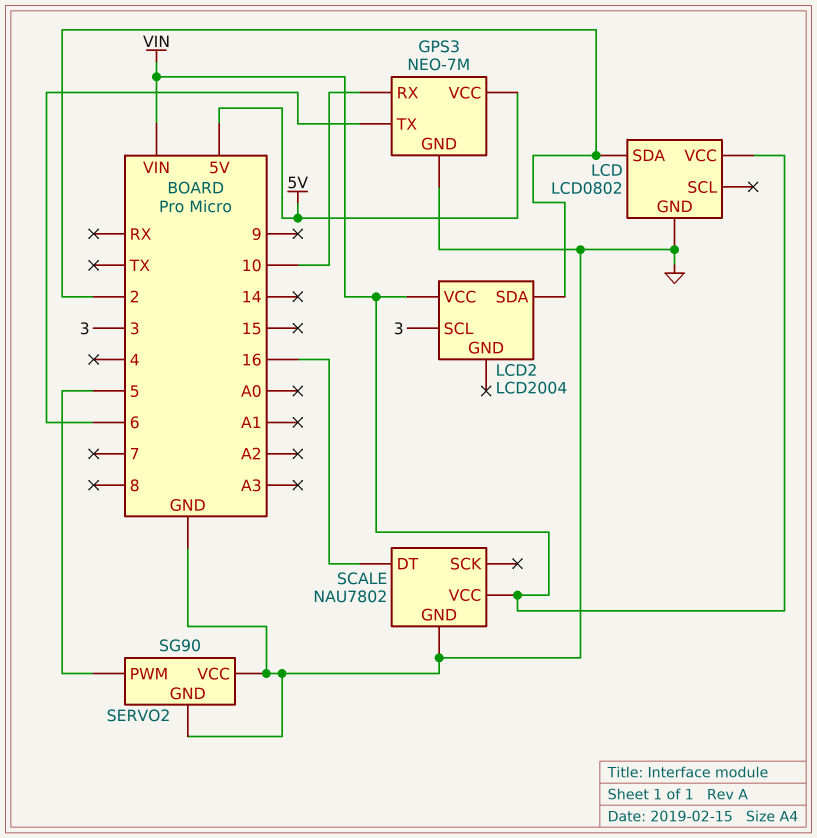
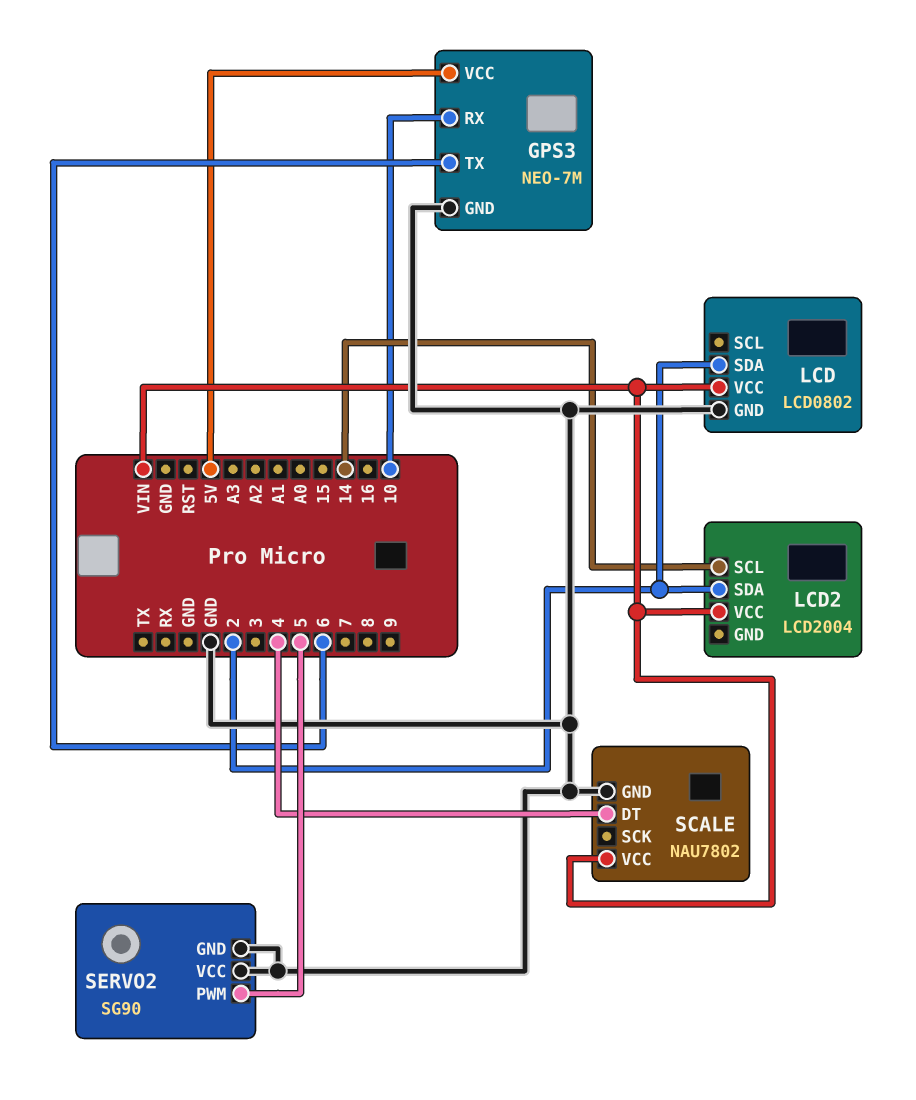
LCD2 pin SCL: 3 -> 14
SCALE pin DT: 16 -> 4

